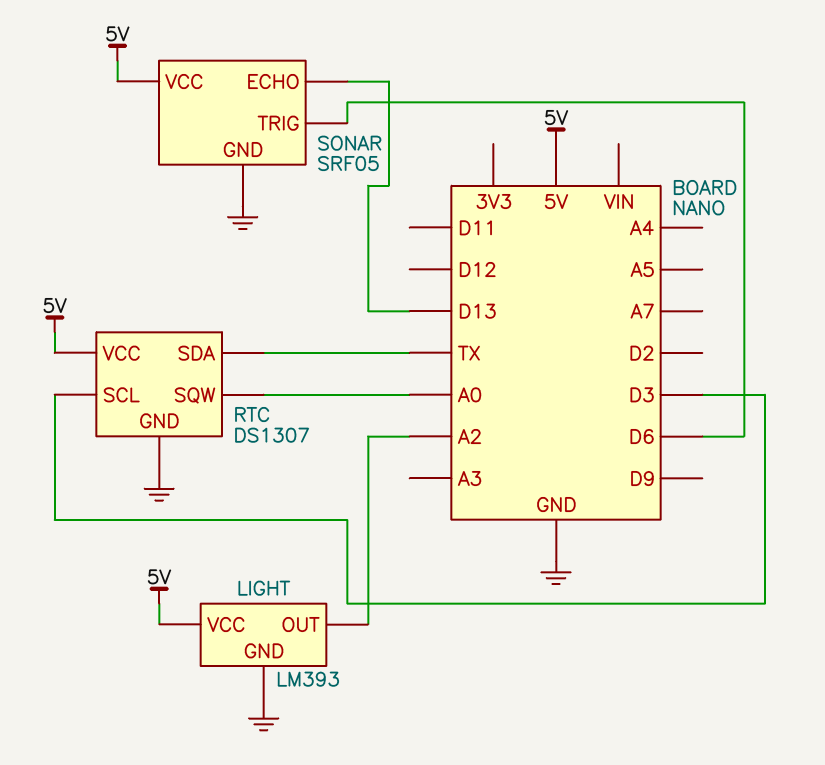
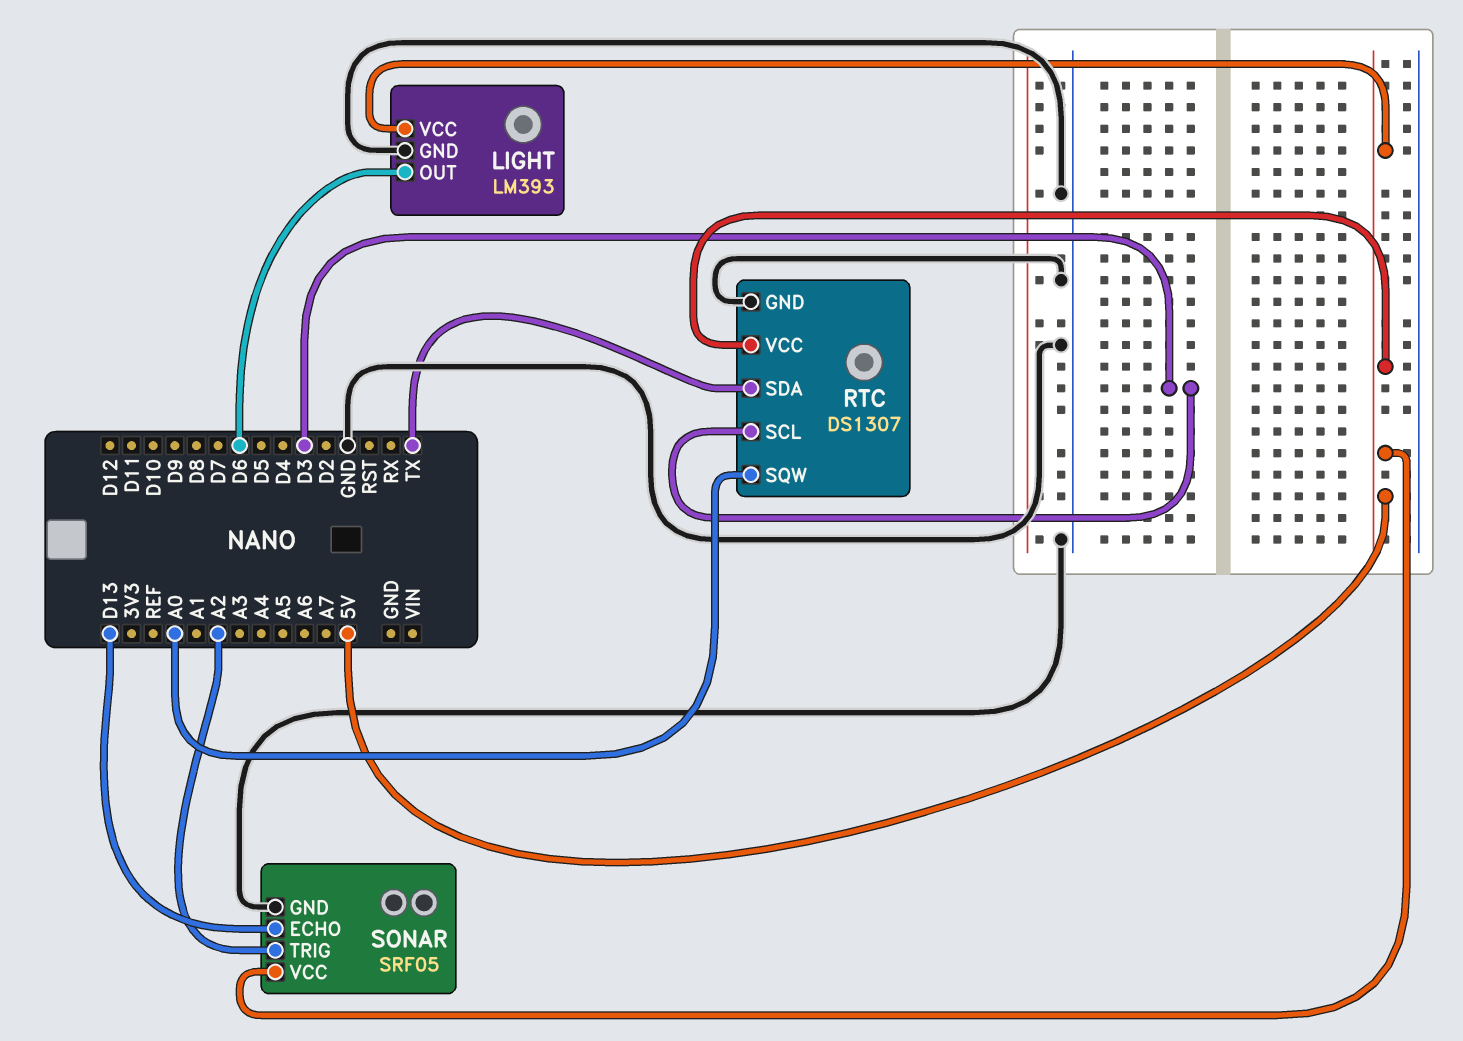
LIGHT pin OUT: A2 -> D6
SONAR pin TRIG: D6 -> A2

